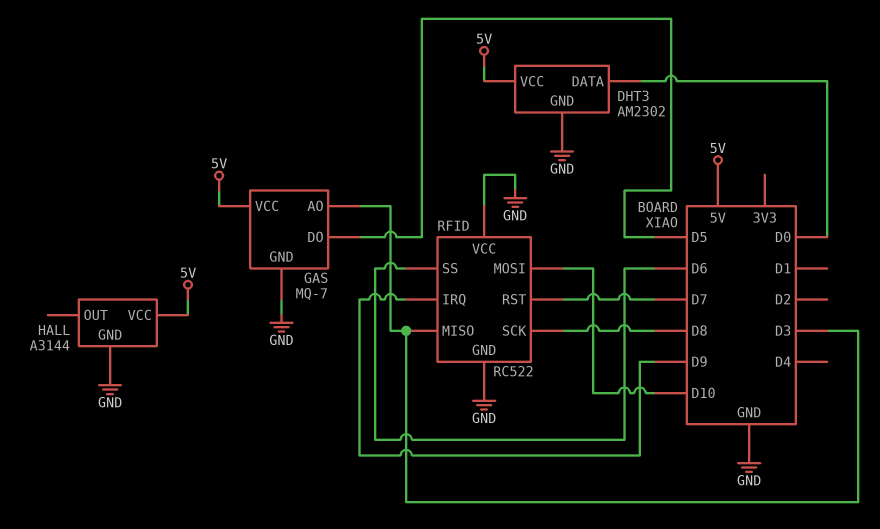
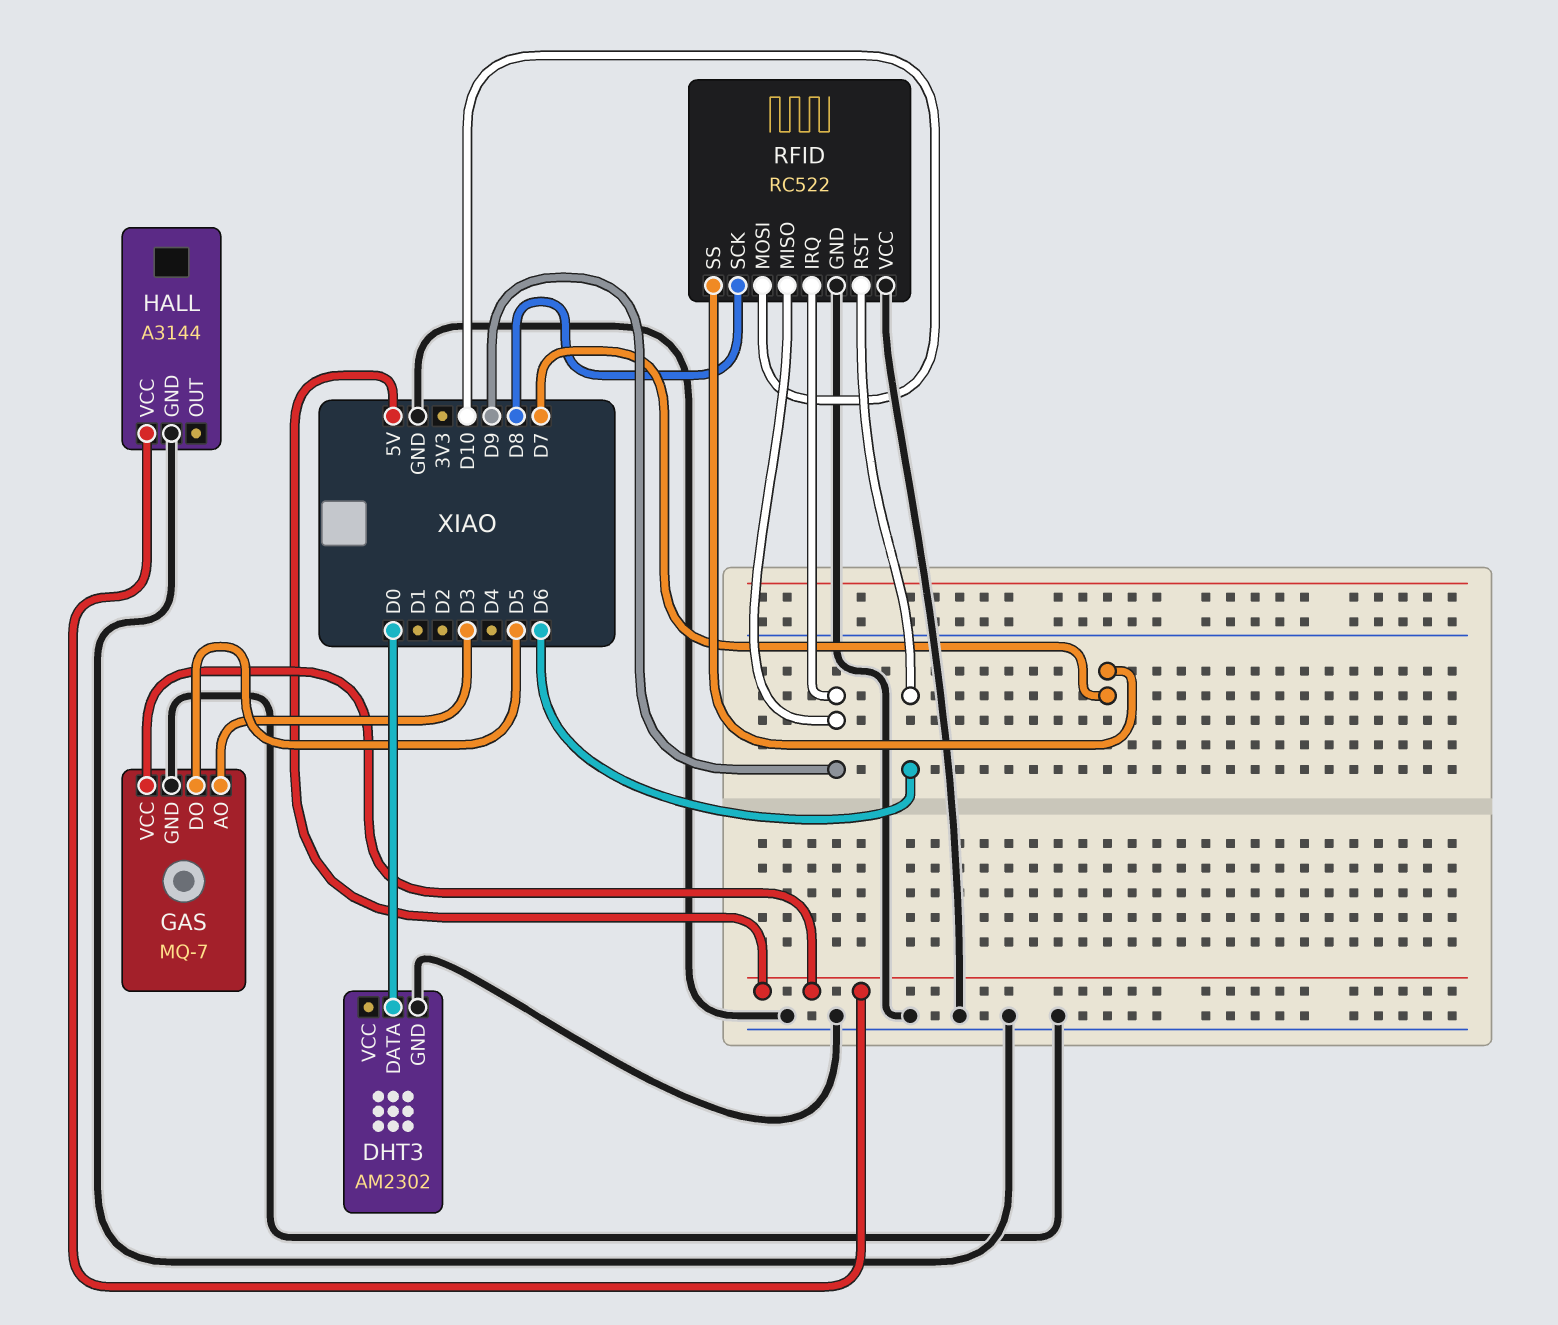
DHT3 pin VCC: 5V -> none
RFID pin MISO: D3 -> D9
RFID pin RST: D7 -> D6
RFID pin SS: D6 -> D7

